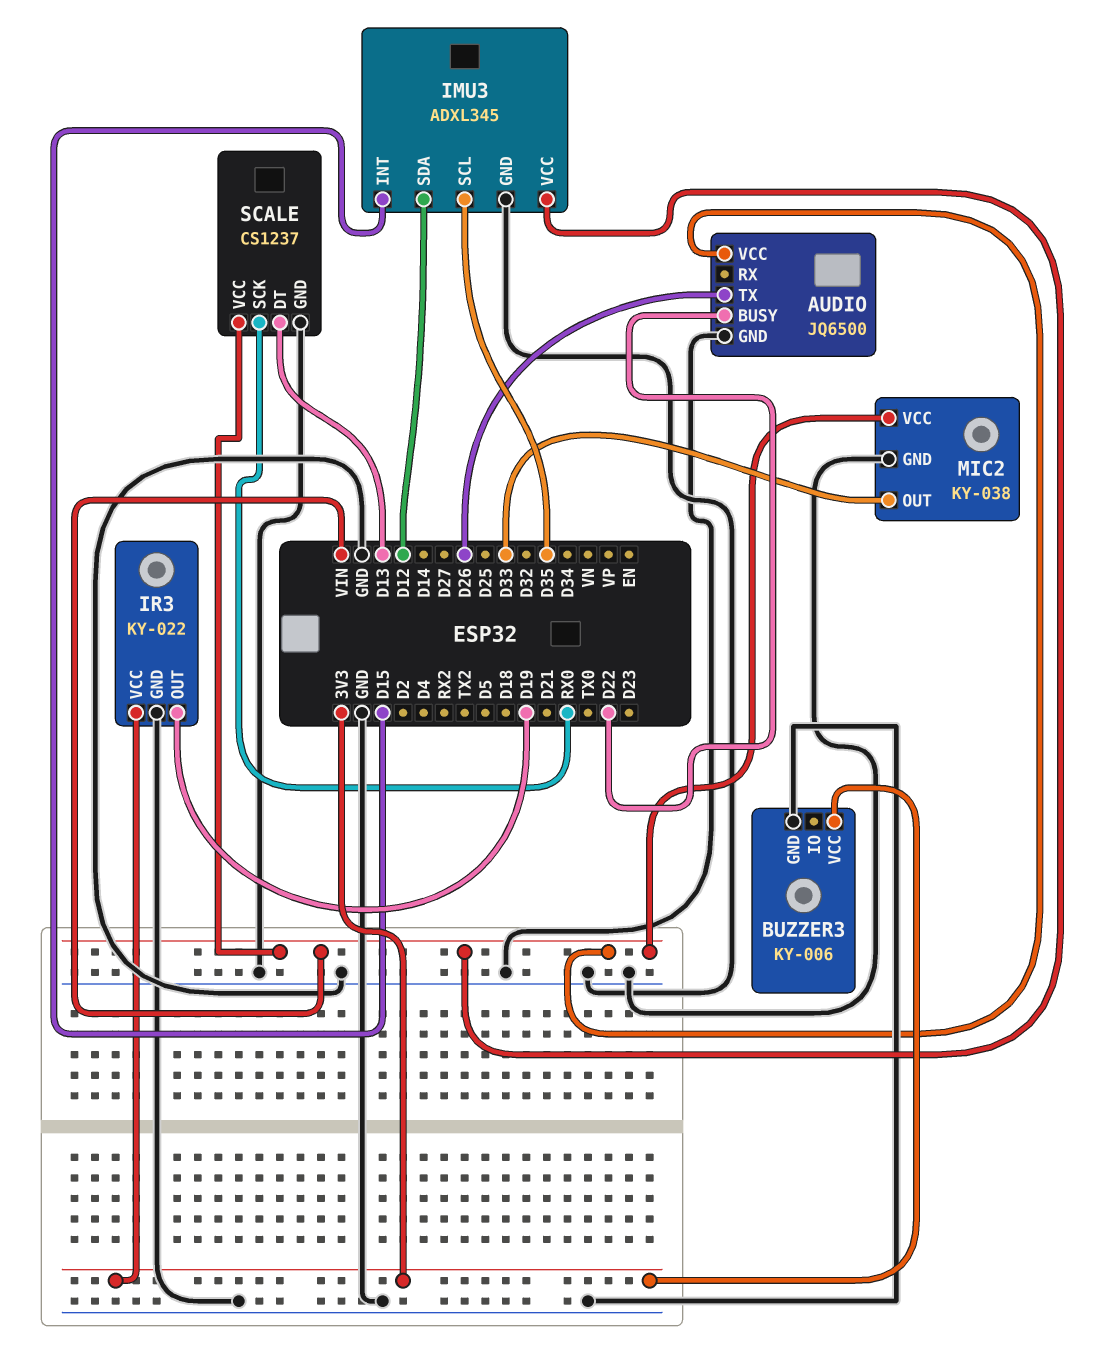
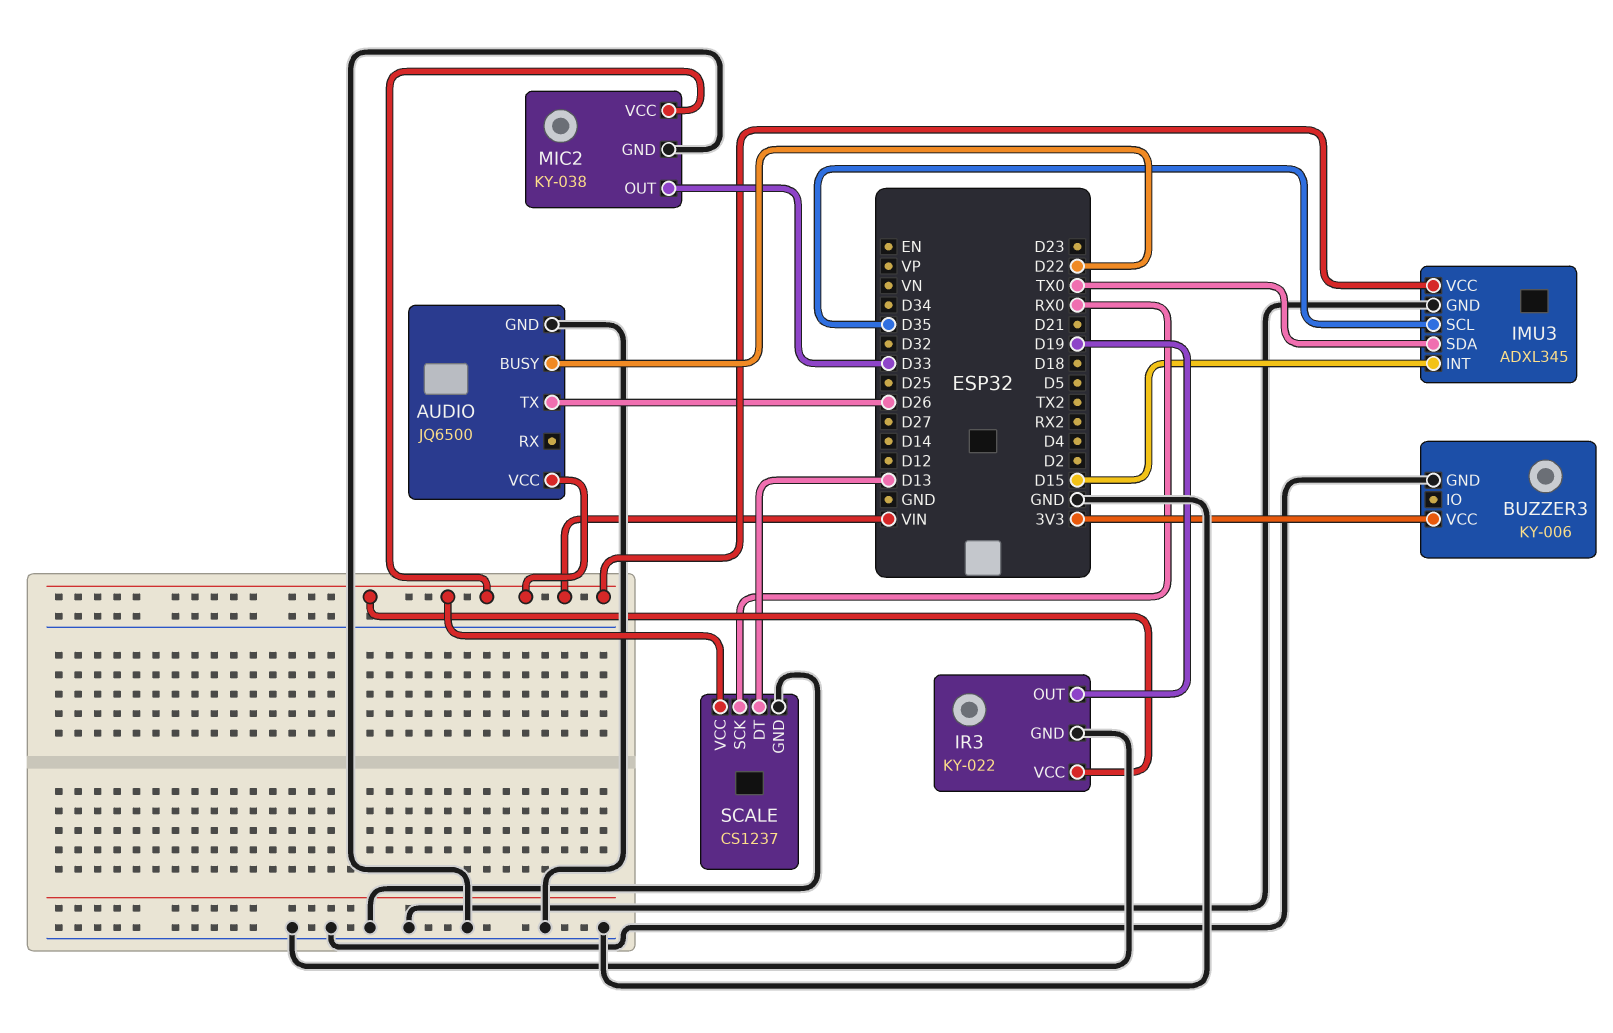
IMU3 pin SDA: D12 -> TX0
IR3 pin VCC: 3V3 -> VIN

